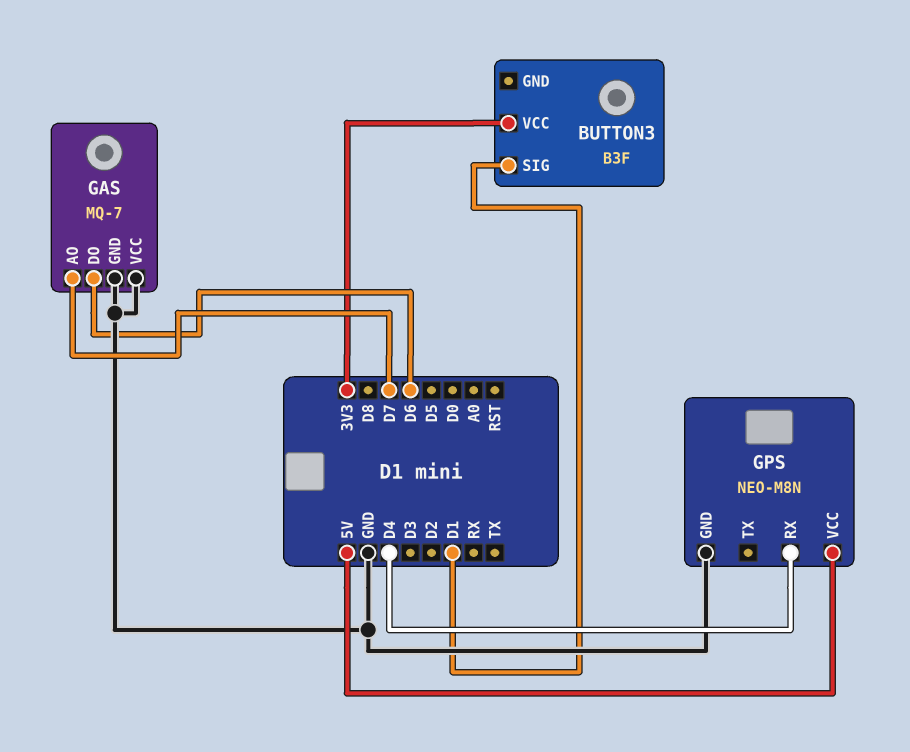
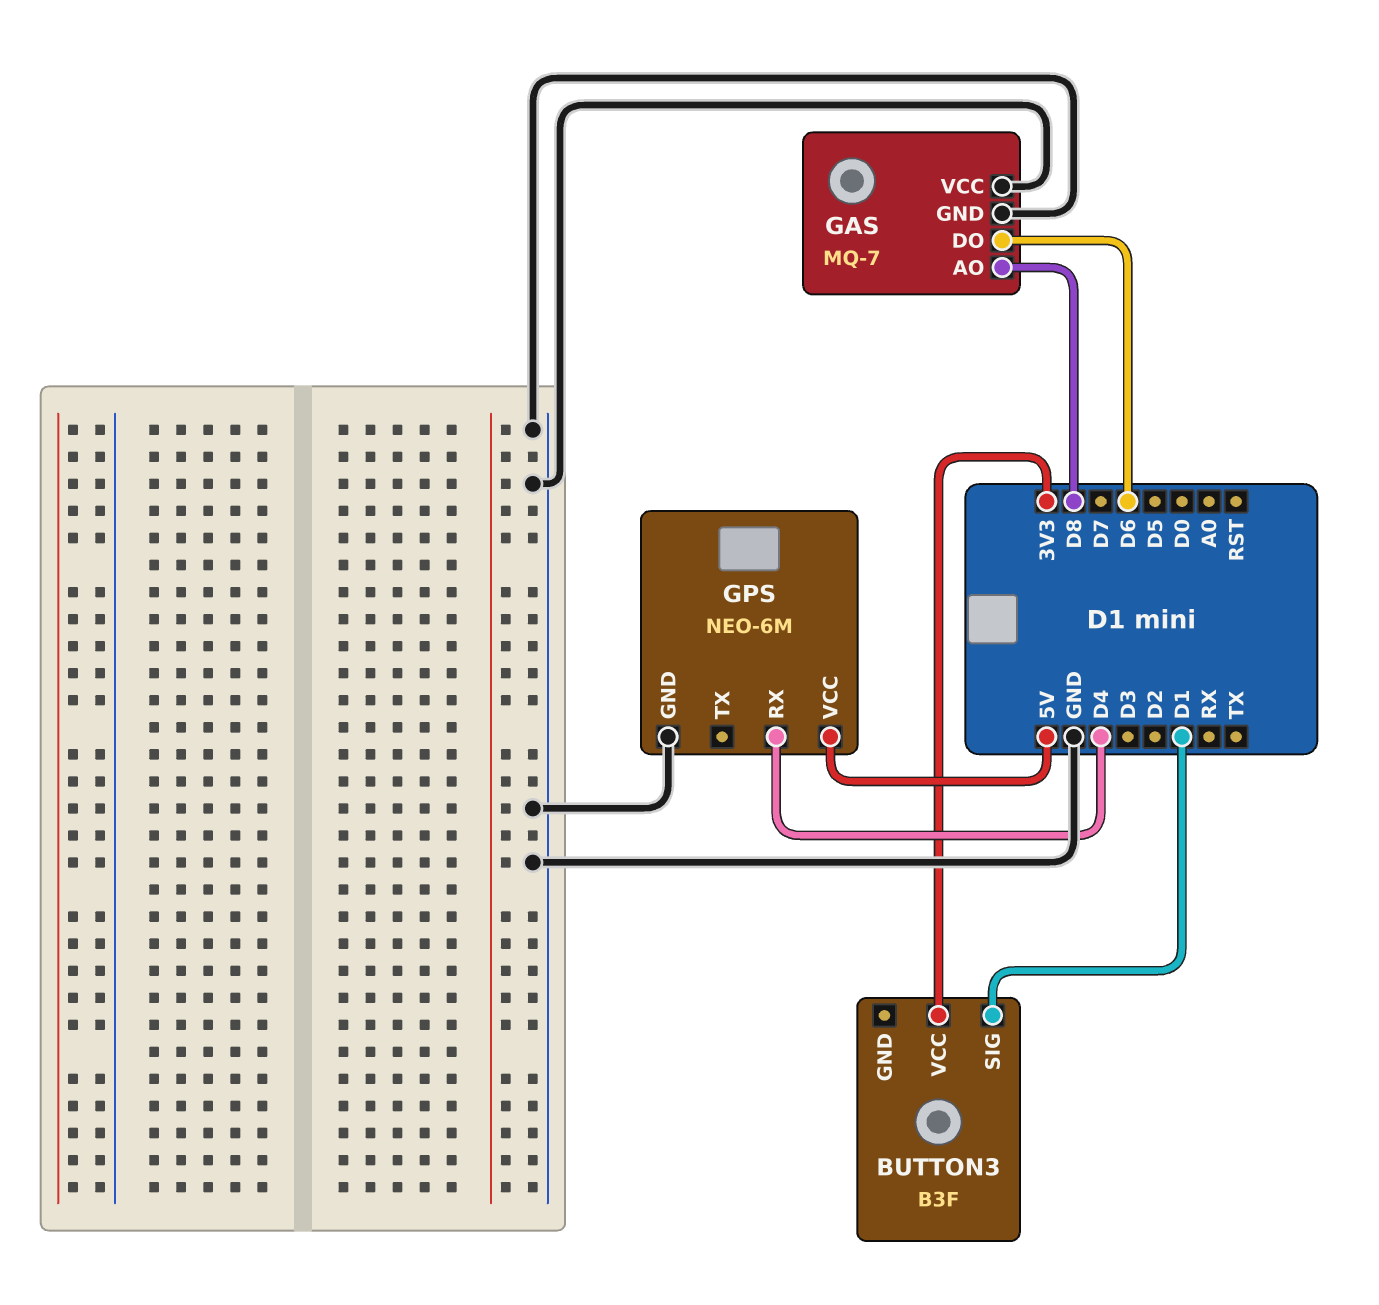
GAS pin AO: D7 -> D8
GPS: NEO-M8N -> NEO-6M

